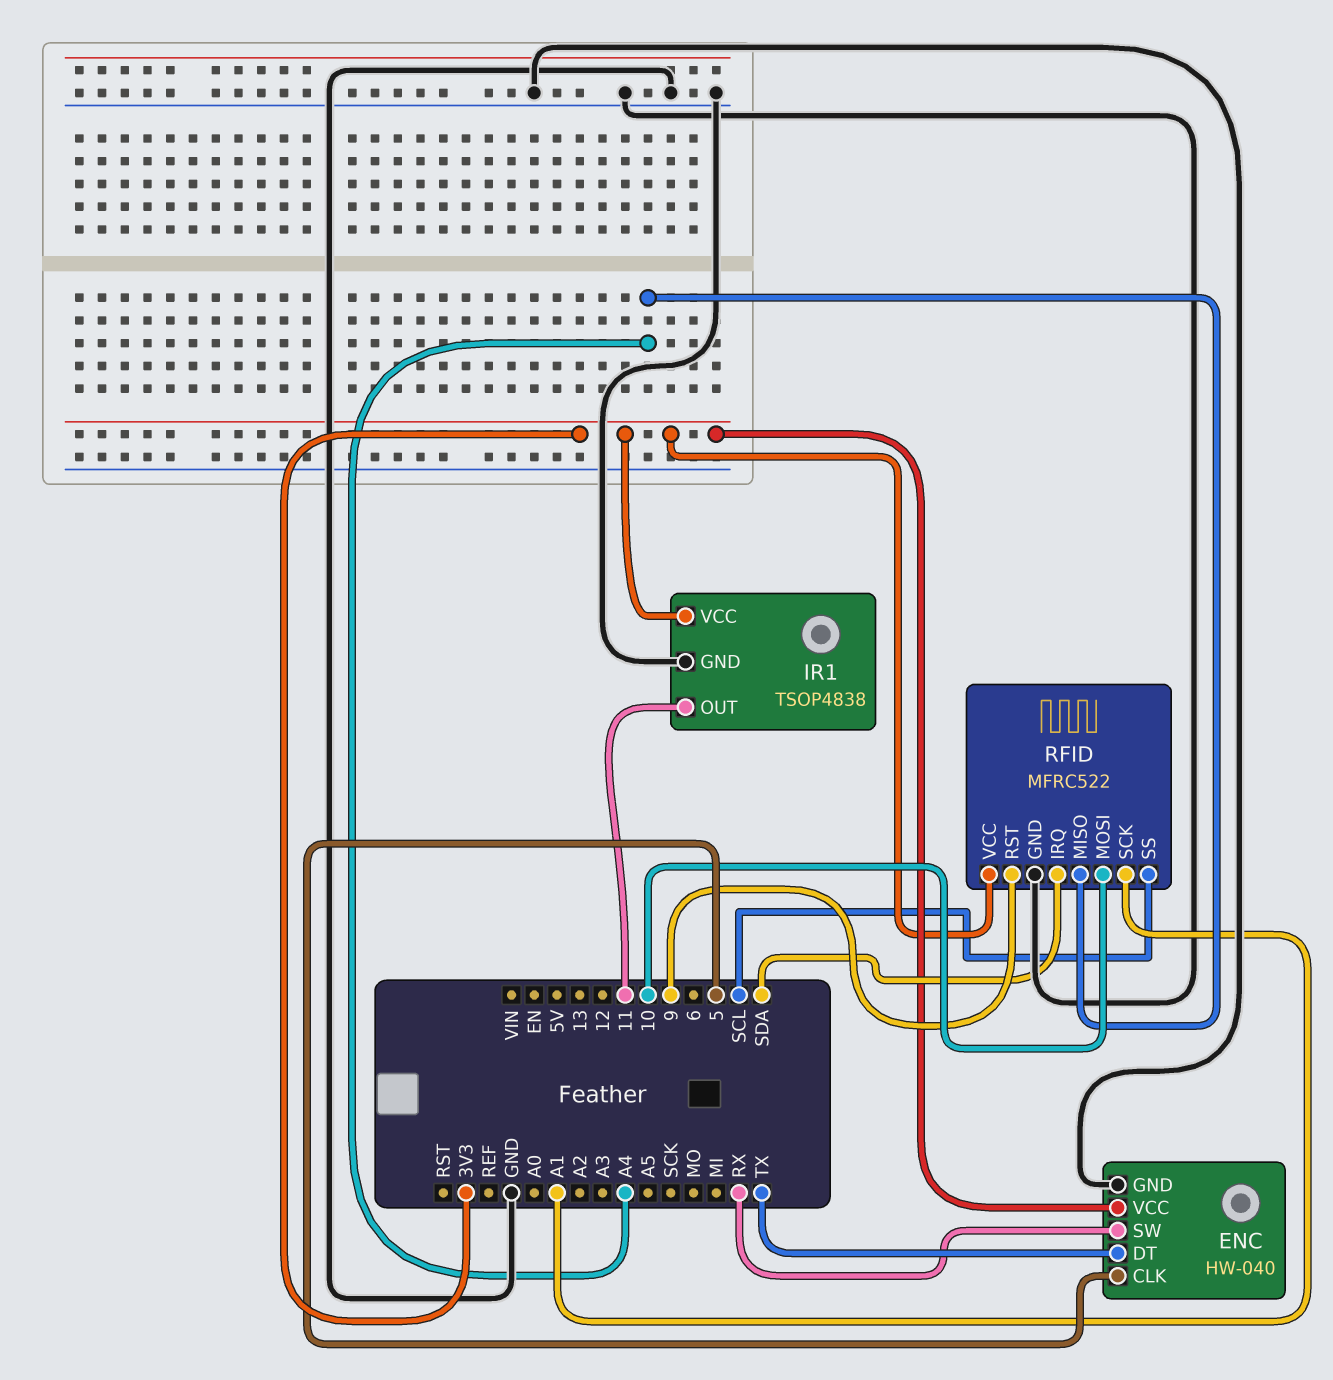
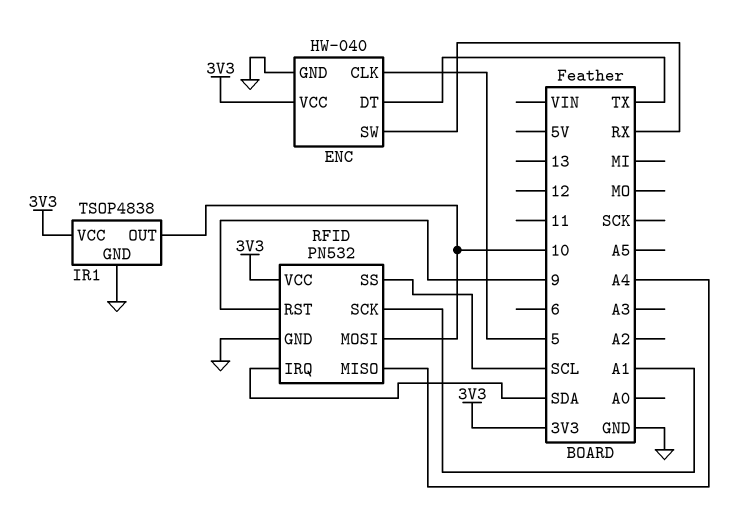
IR1 pin OUT: 11 -> 10
RFID: MFRC522 -> PN532

